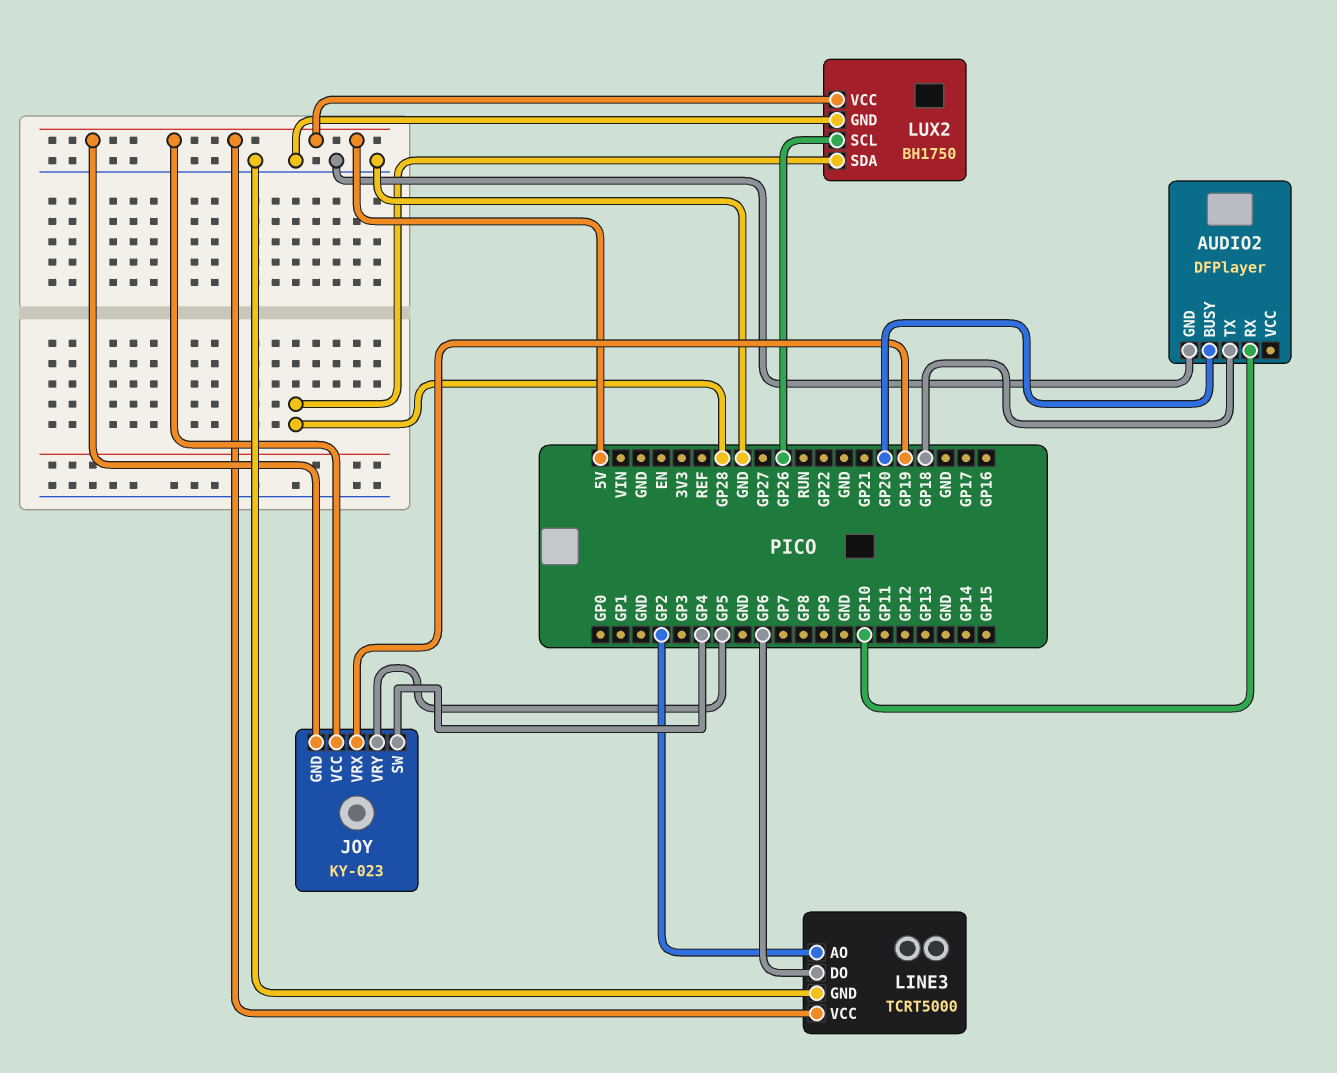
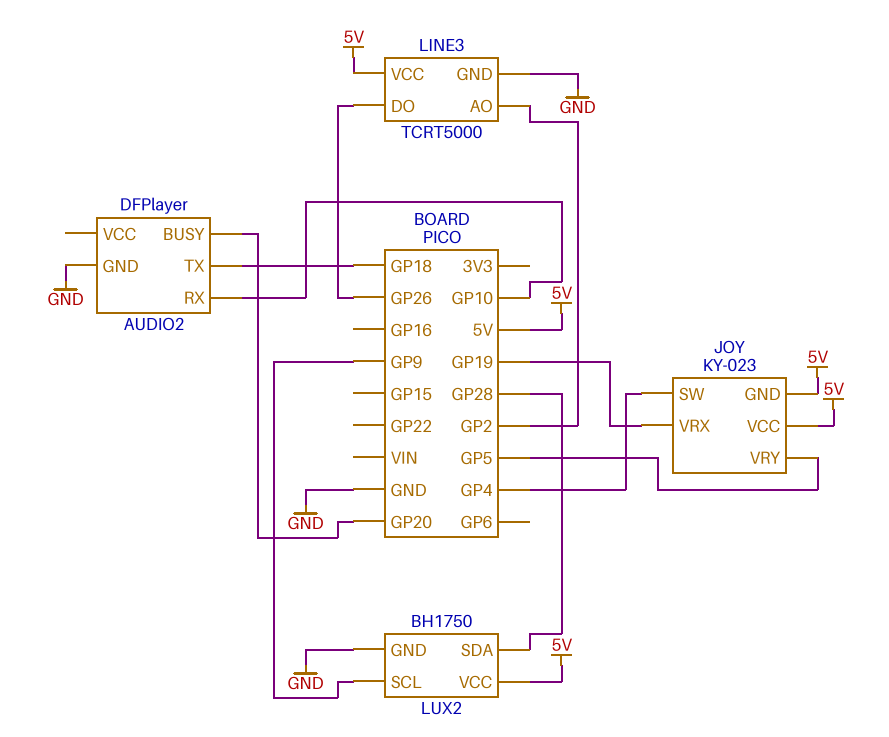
LINE3 pin DO: GP6 -> GP26
LUX2 pin SCL: GP26 -> GP9

